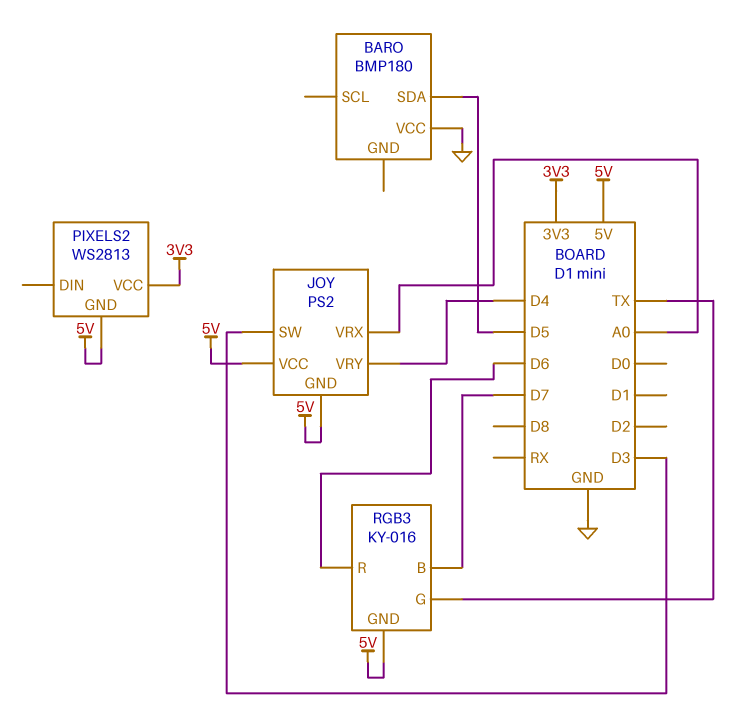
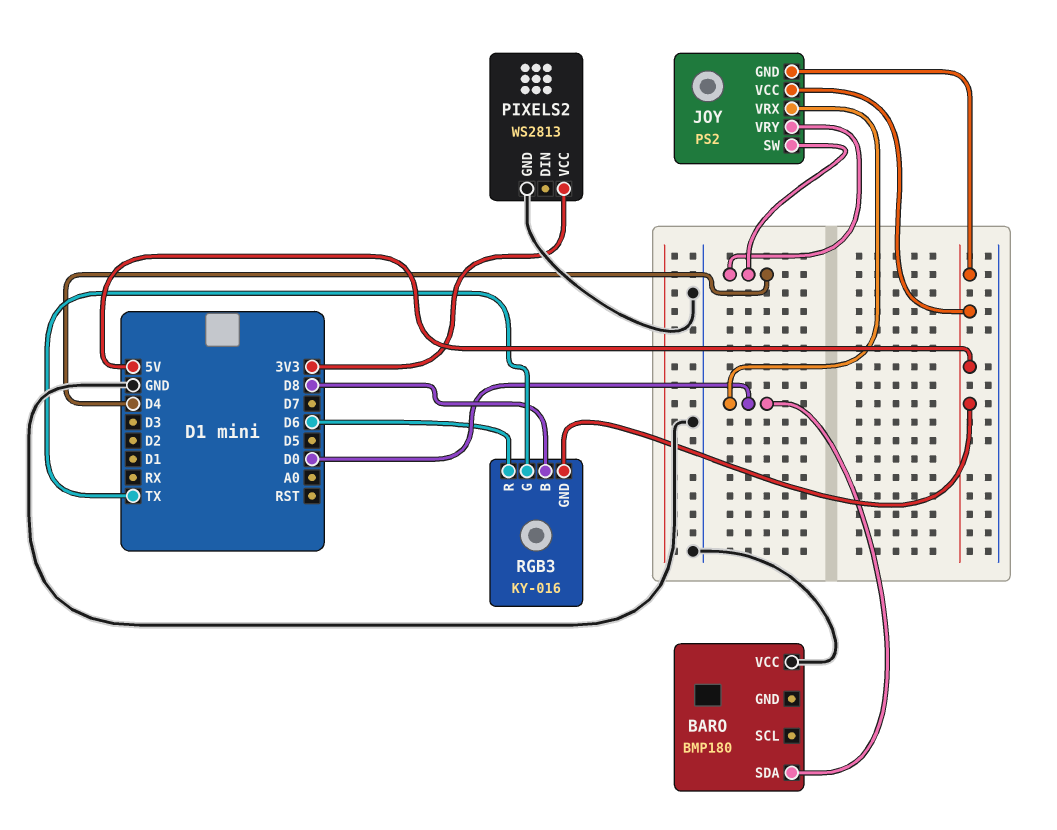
BARO pin SDA: D5 -> D0
JOY pin SW: D3 -> D4
JOY pin VRX: A0 -> D0
PIXELS2 pin GND: 5V -> GND
RGB3 pin B: D7 -> D8

